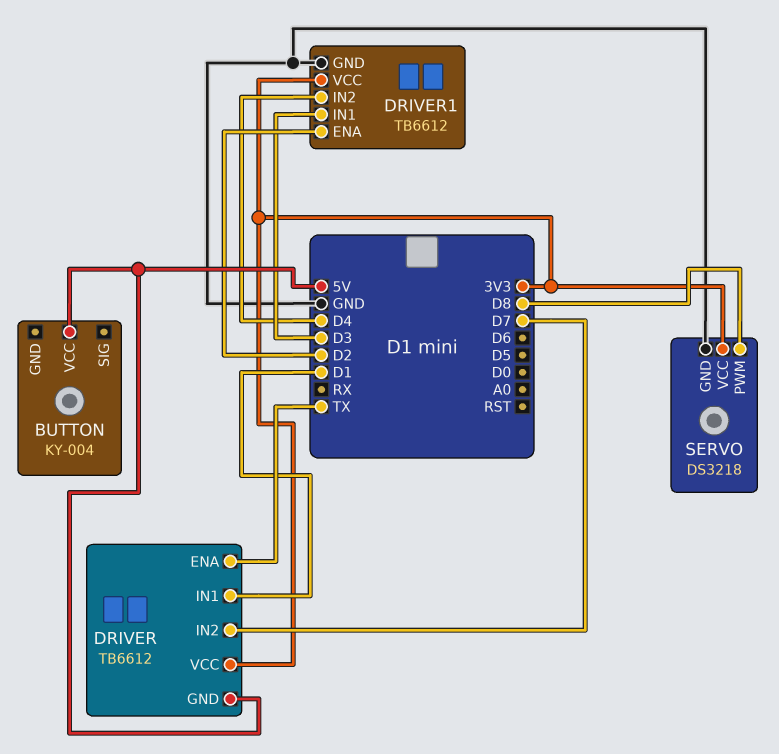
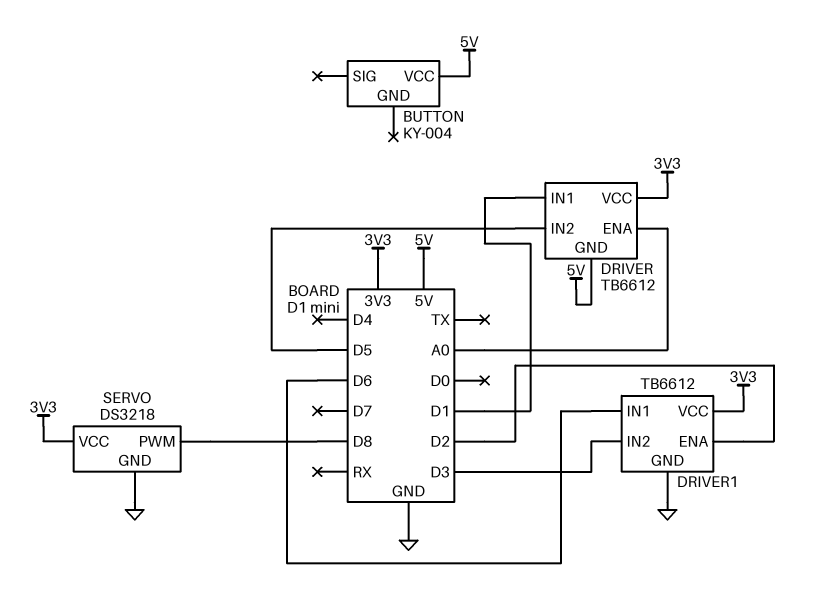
DRIVER pin ENA: TX -> A0
DRIVER pin IN2: D7 -> D5
DRIVER1 pin IN1: D3 -> D6
DRIVER1 pin IN2: D4 -> D3

